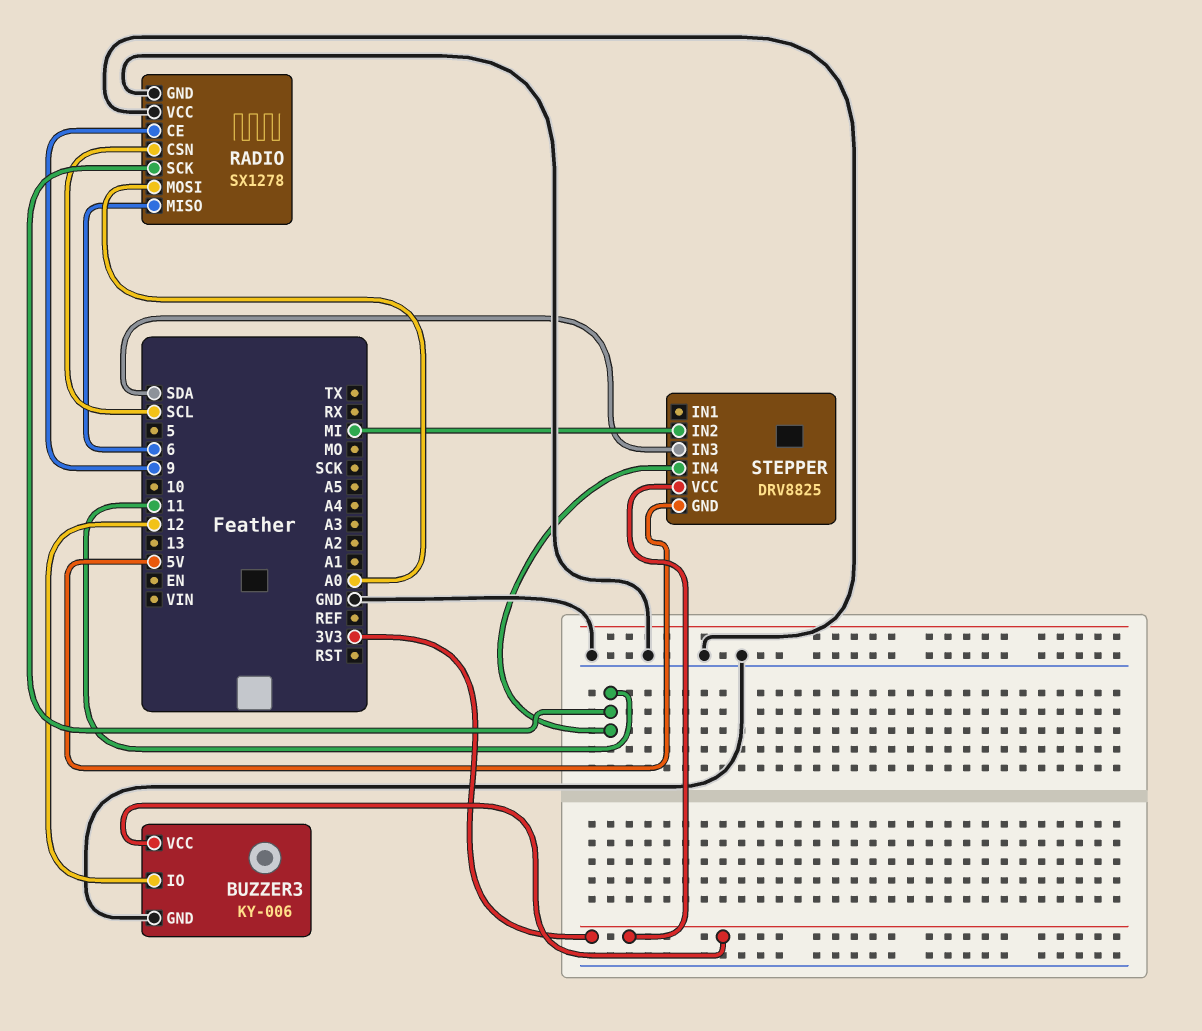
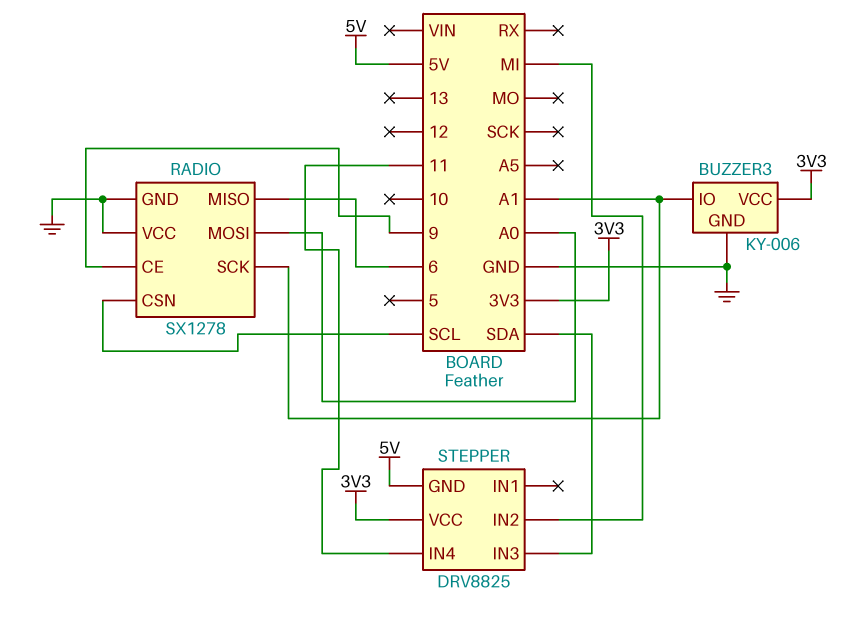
BUZZER3 pin IO: 12 -> A1
RADIO pin SCK: 11 -> A1

